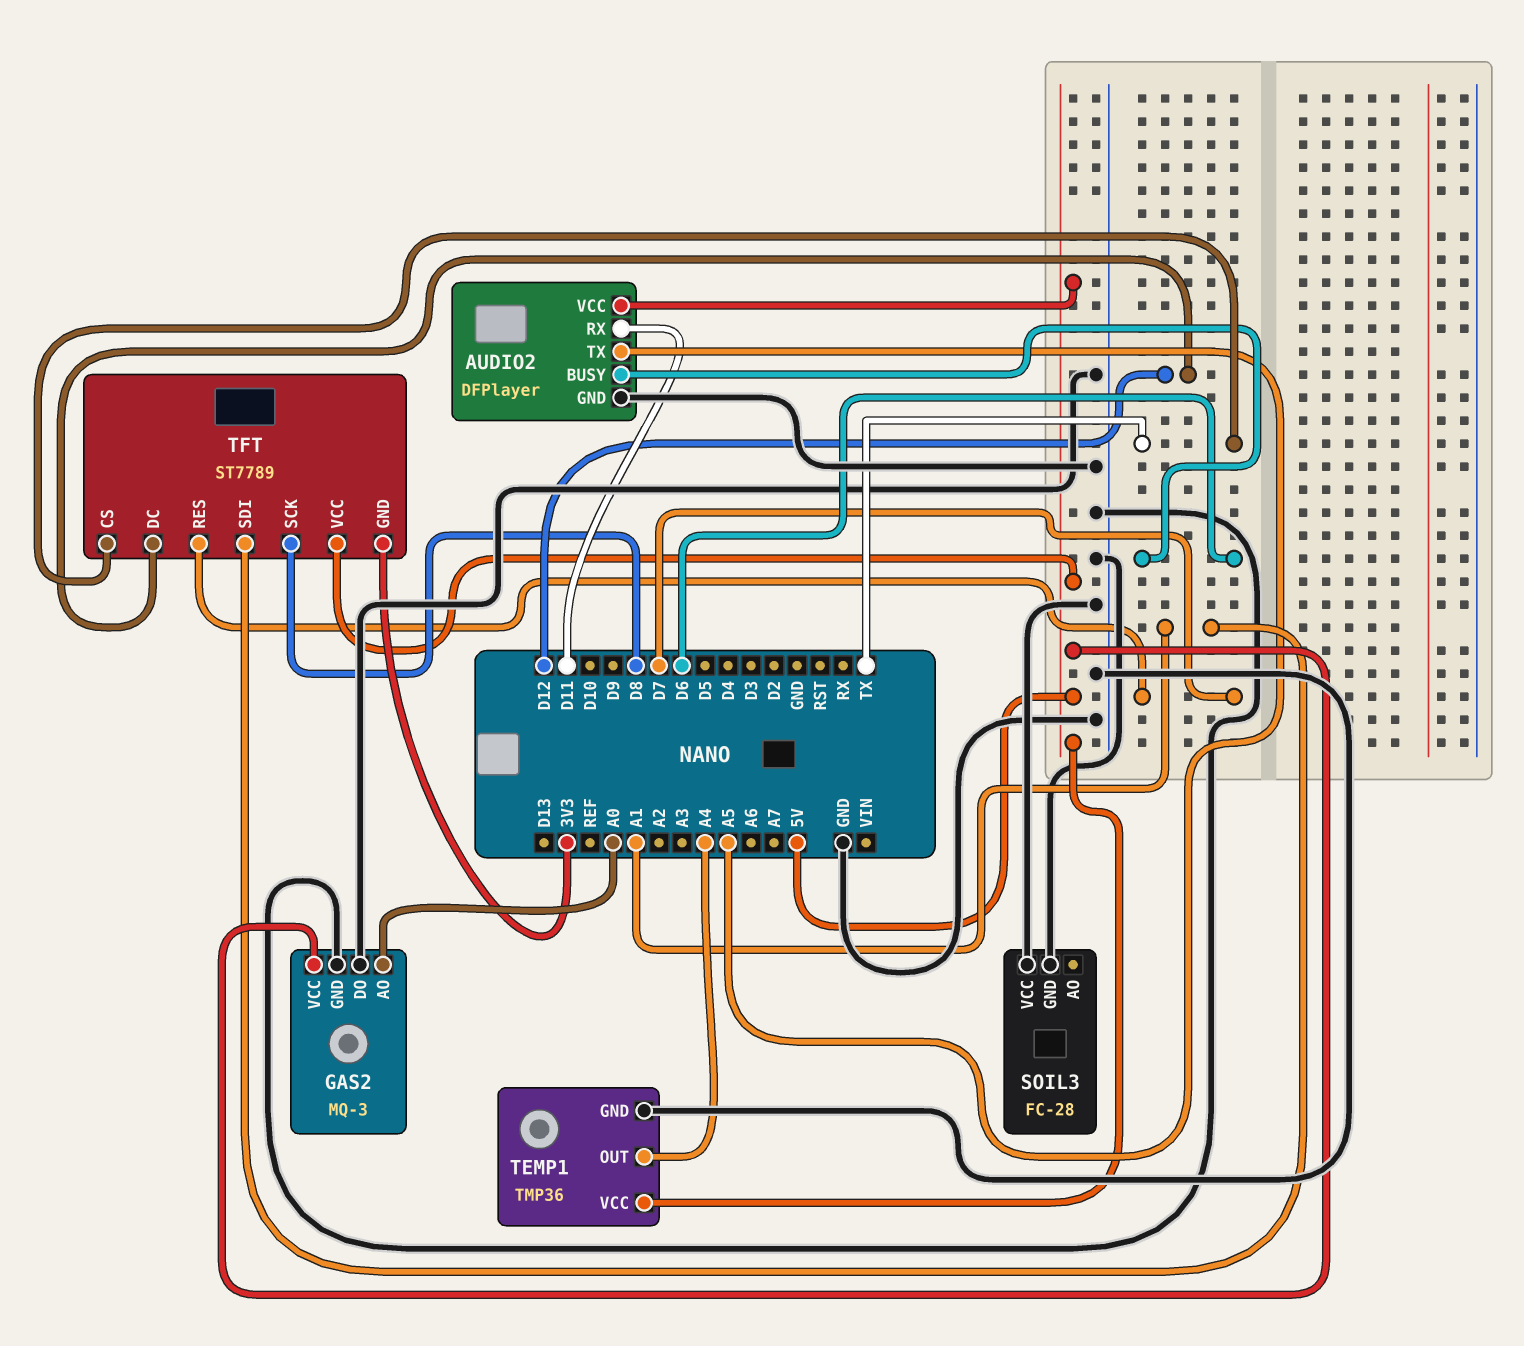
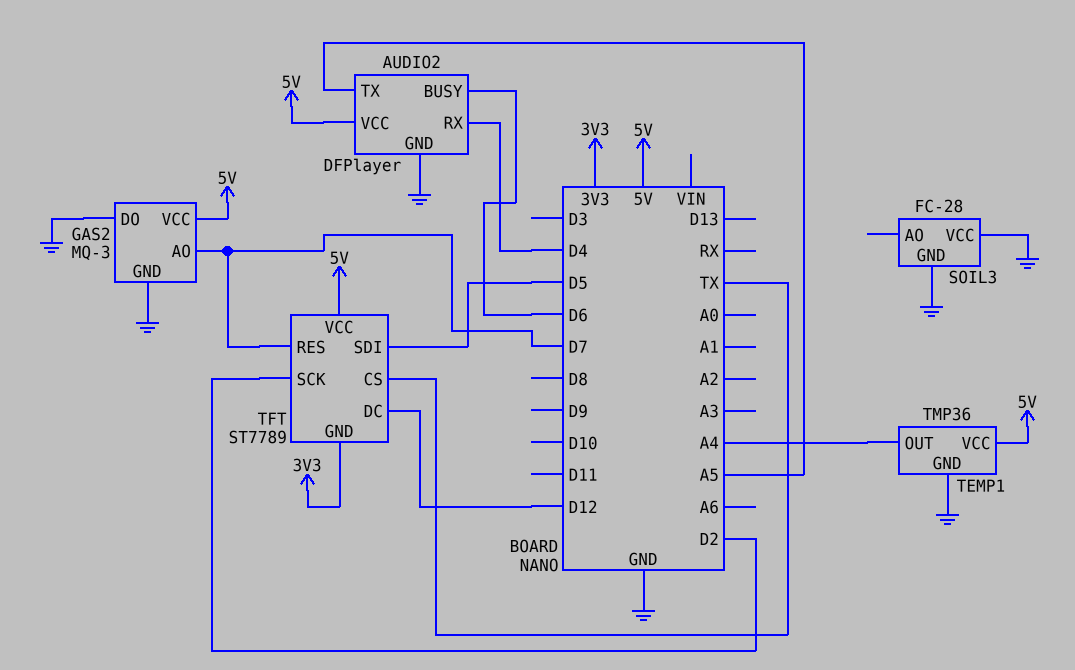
AUDIO2 pin RX: D11 -> D4
GAS2 pin AO: A0 -> D7
TFT pin SCK: D8 -> D2
TFT pin SDI: A1 -> D5

